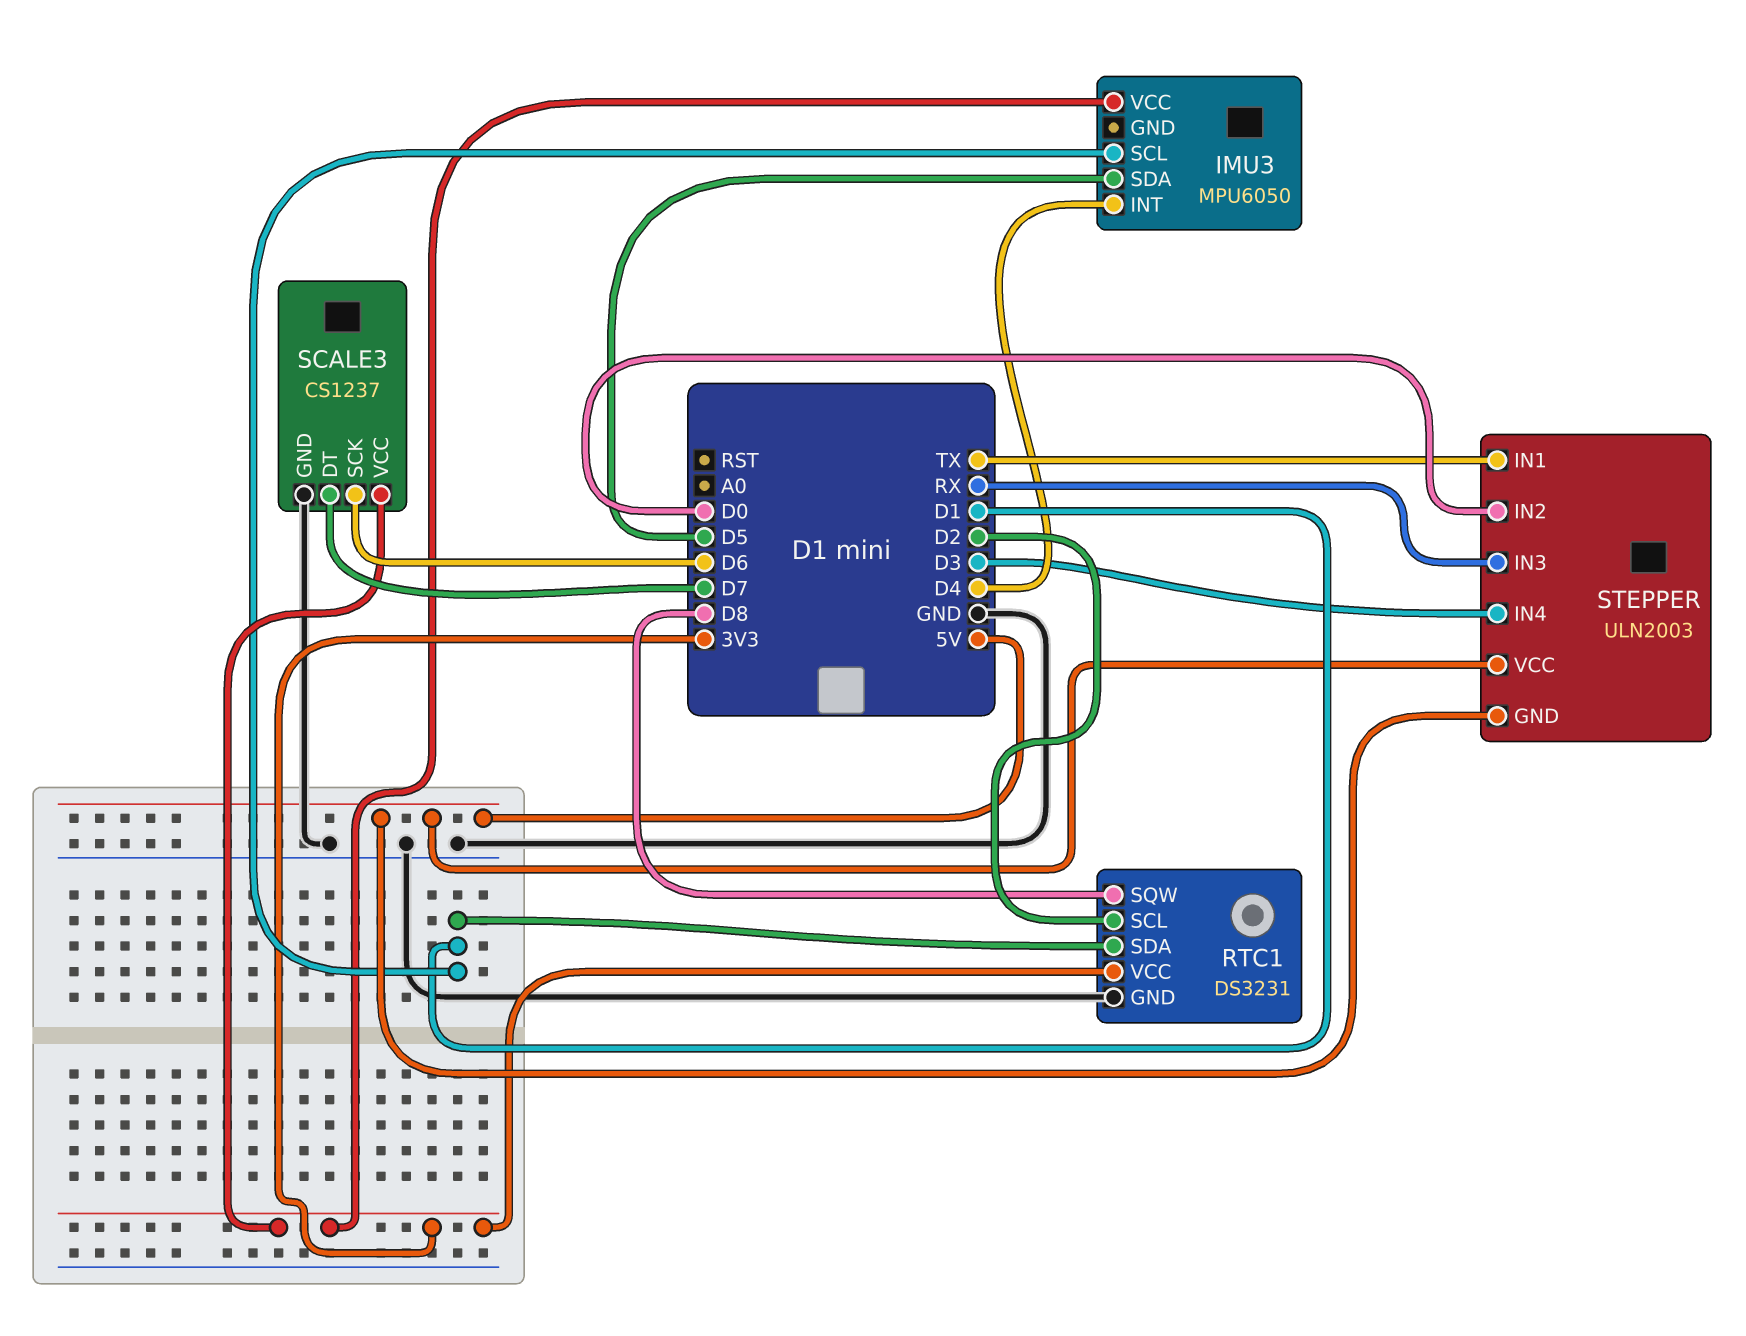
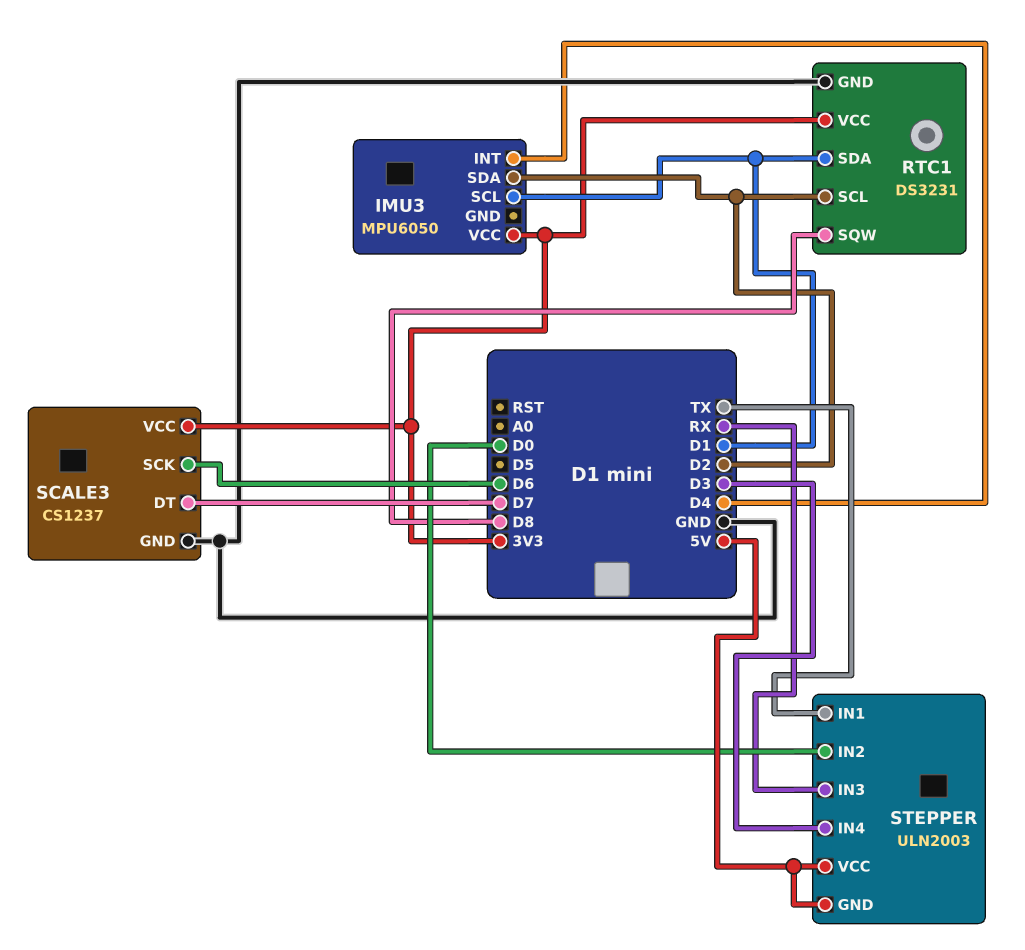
IMU3 pin SDA: D5 -> D2

